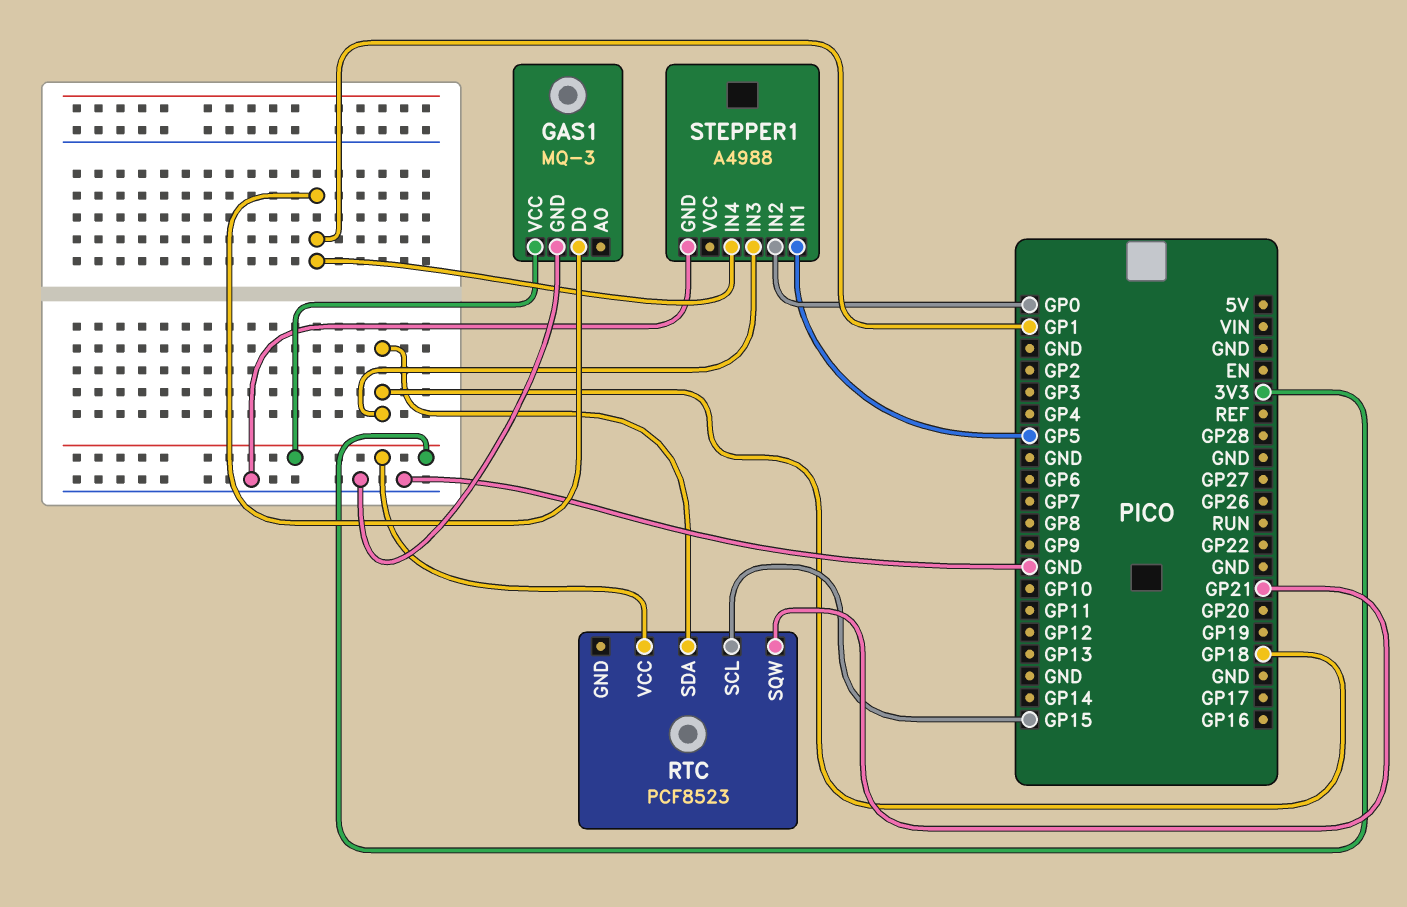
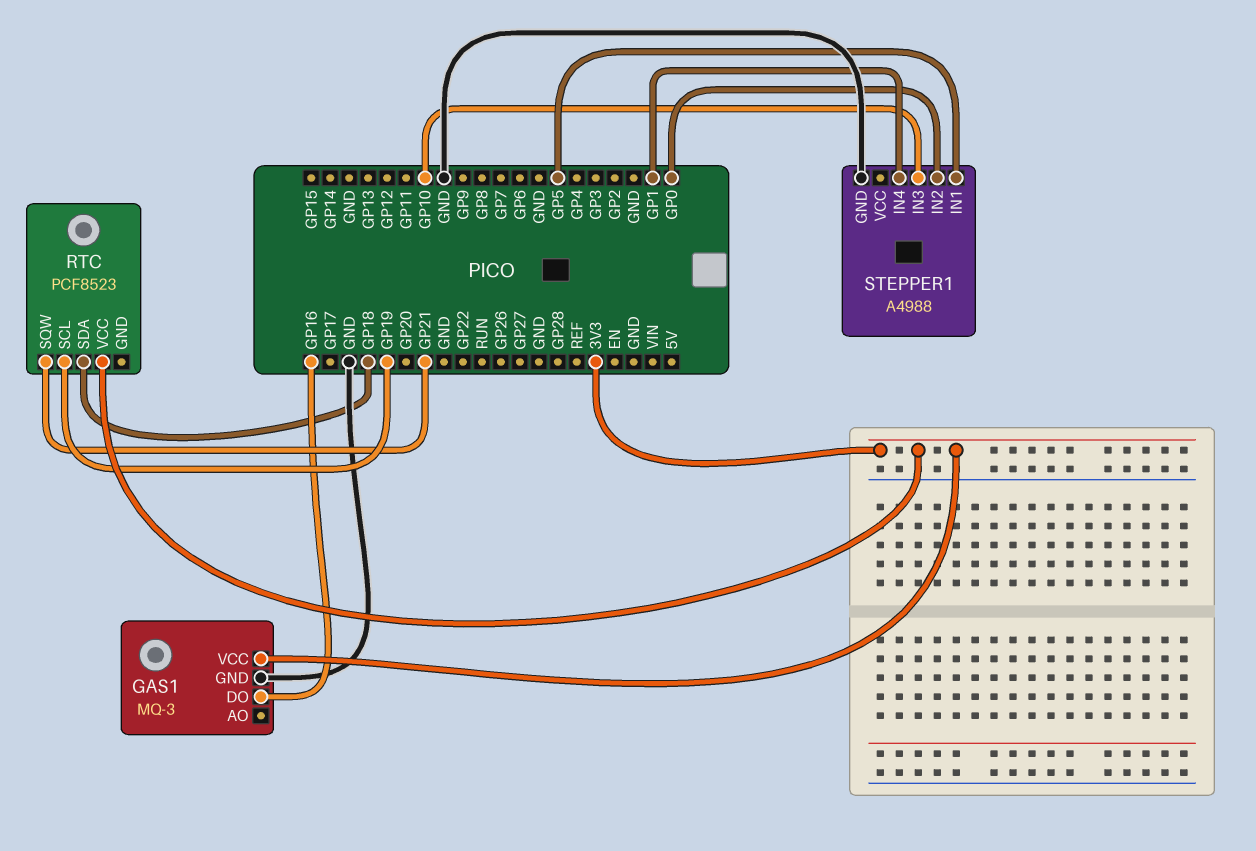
GAS1 pin DO: GP1 -> GP16
RTC pin SCL: GP15 -> GP19
STEPPER1 pin IN3: GP18 -> GP10

